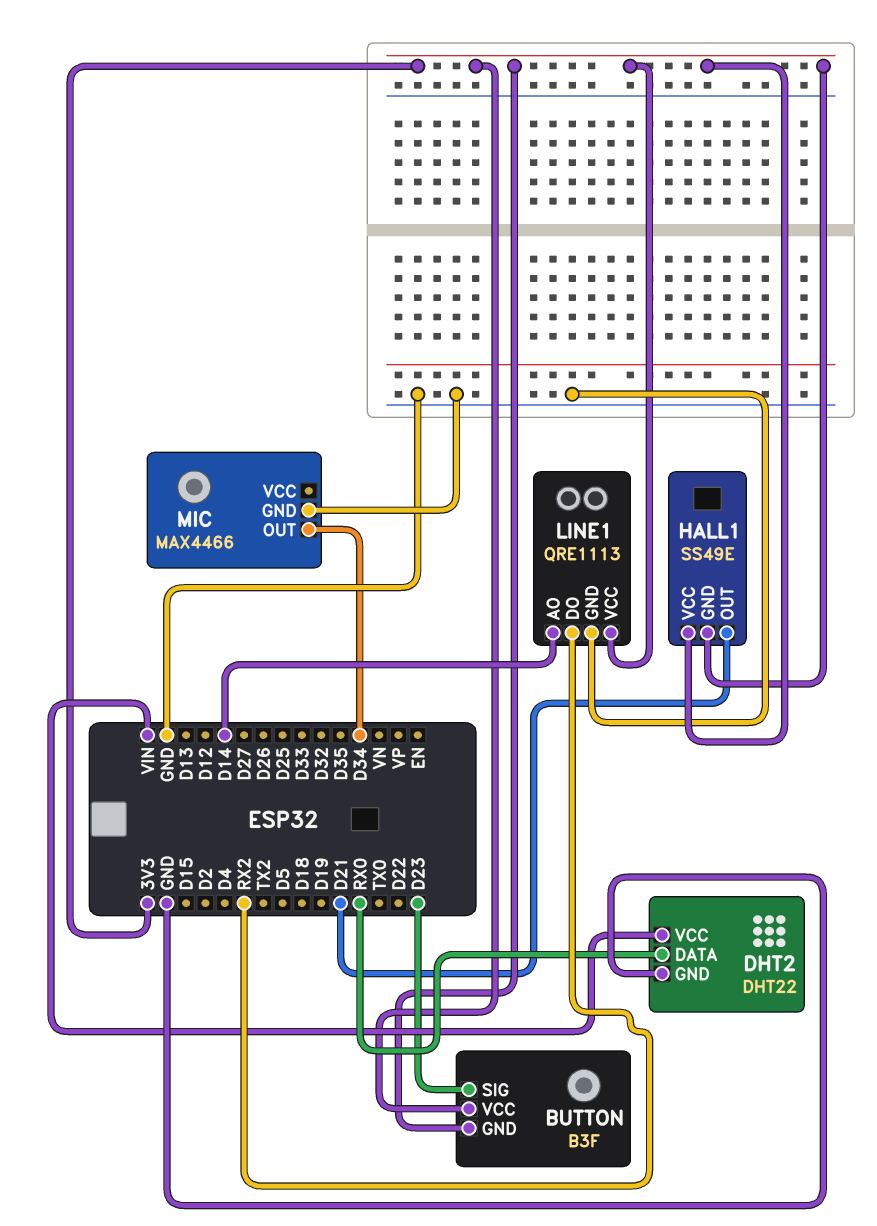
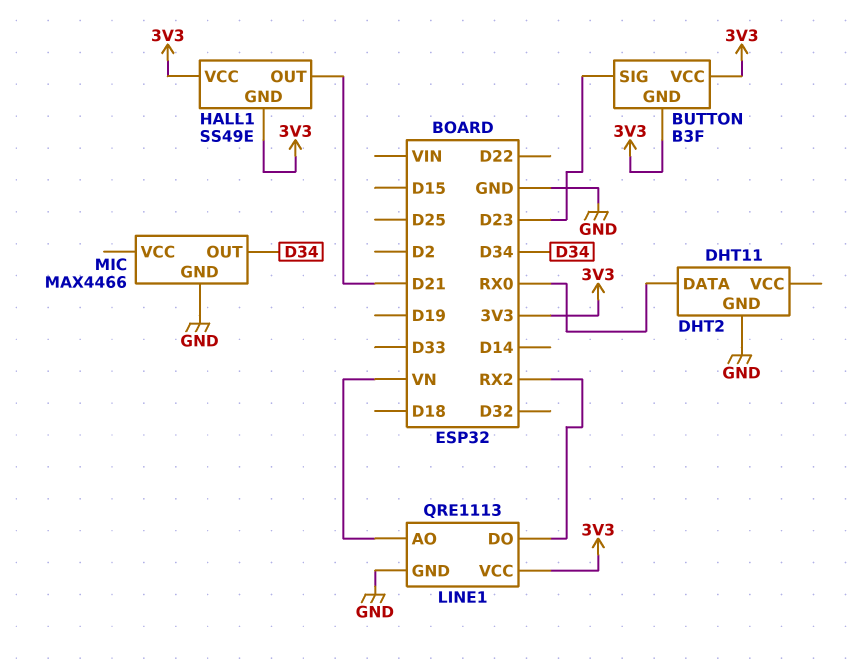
DHT2: DHT22 -> DHT11
DHT2 pin VCC: VIN -> none
LINE1 pin AO: D14 -> VN

